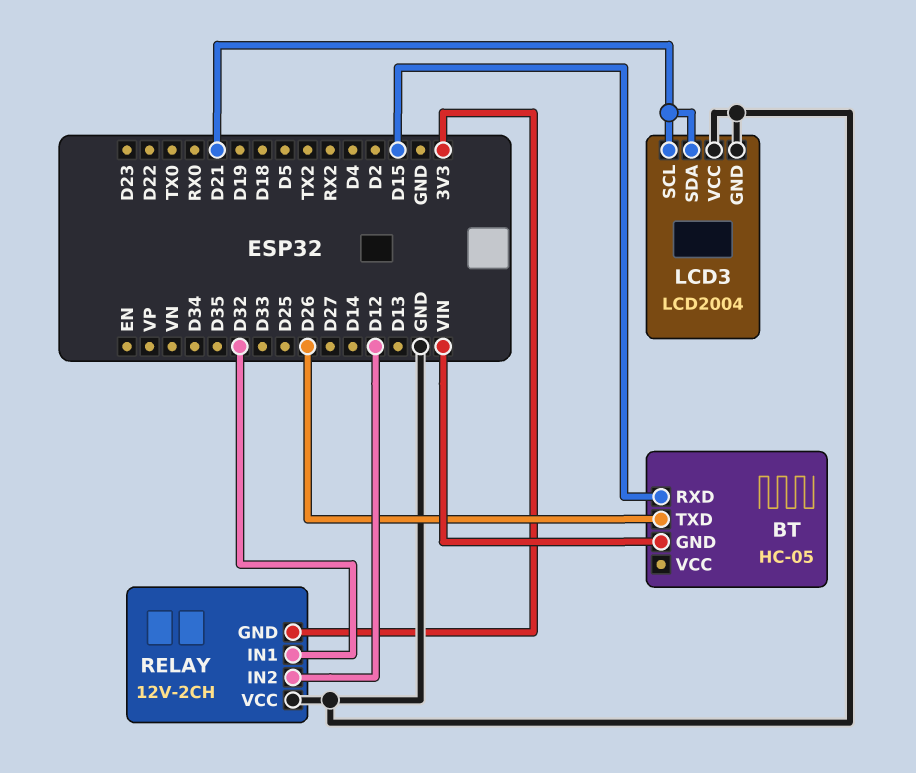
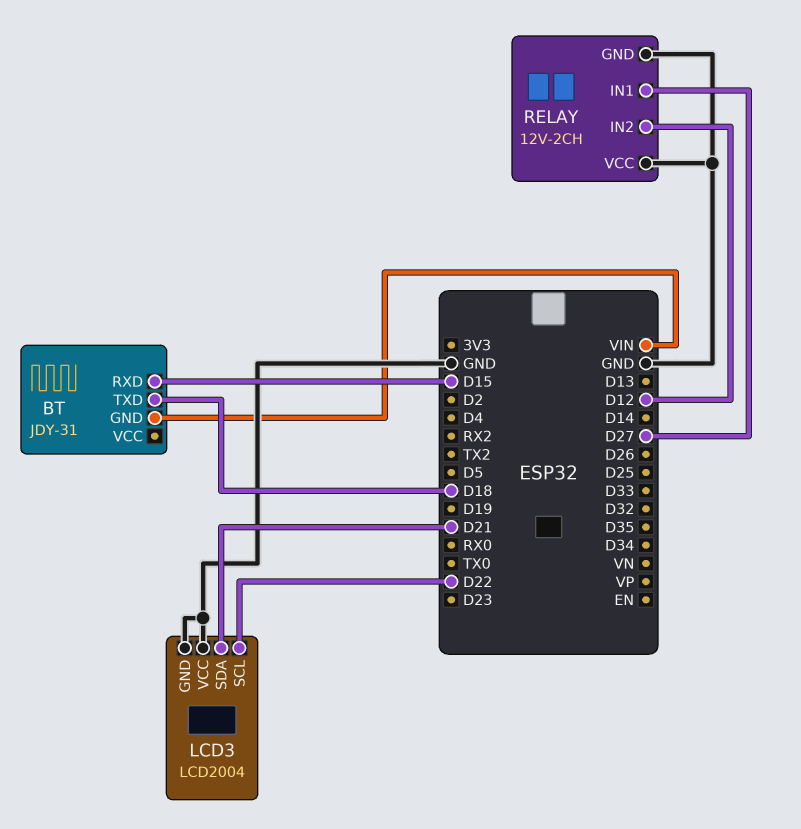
BT: HC-05 -> JDY-31
BT pin TXD: D26 -> D18
LCD3 pin SCL: D21 -> D22
RELAY pin GND: 3V3 -> GND
RELAY pin IN1: D32 -> D27

